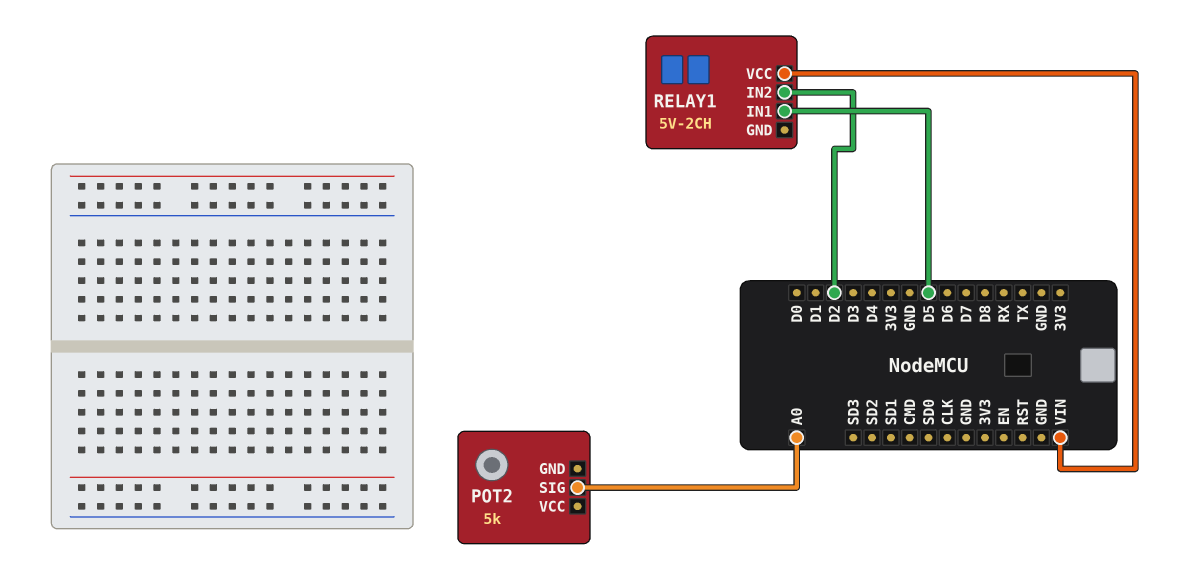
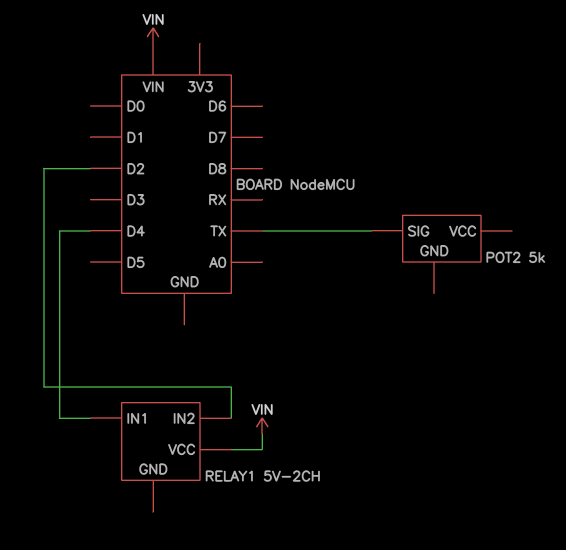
POT2 pin SIG: A0 -> TX
RELAY1 pin IN1: D5 -> D4

